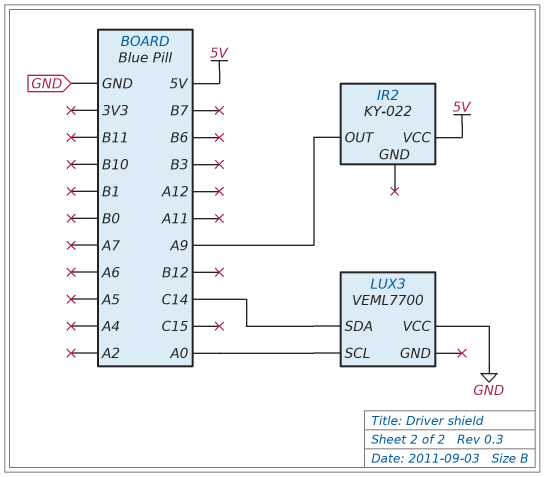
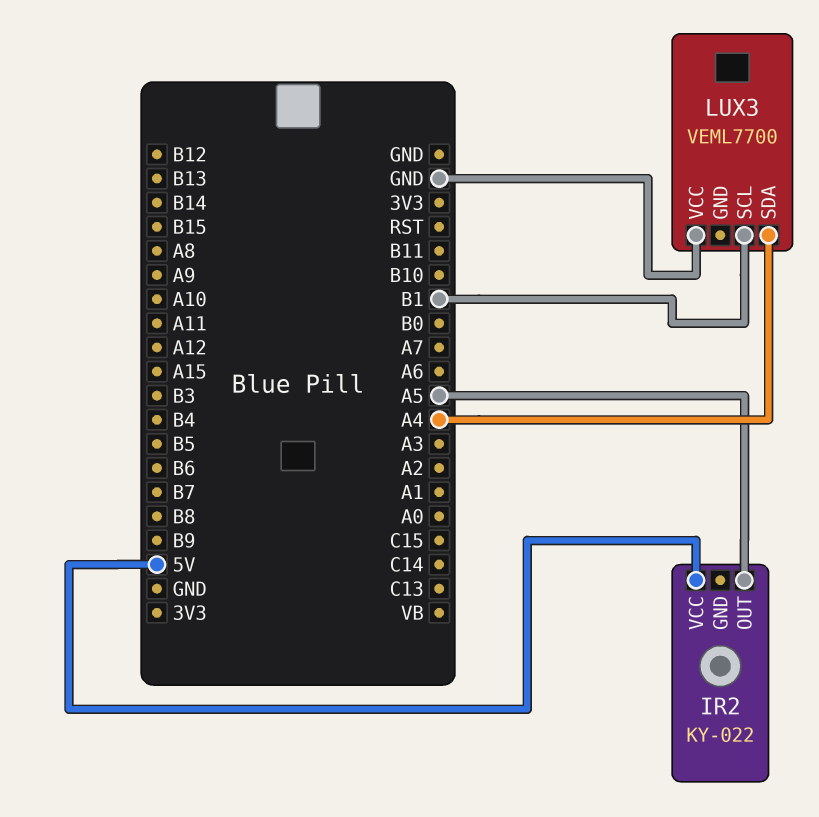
IR2 pin OUT: A9 -> A5
LUX3 pin SCL: A0 -> B1
LUX3 pin SDA: C14 -> A4

